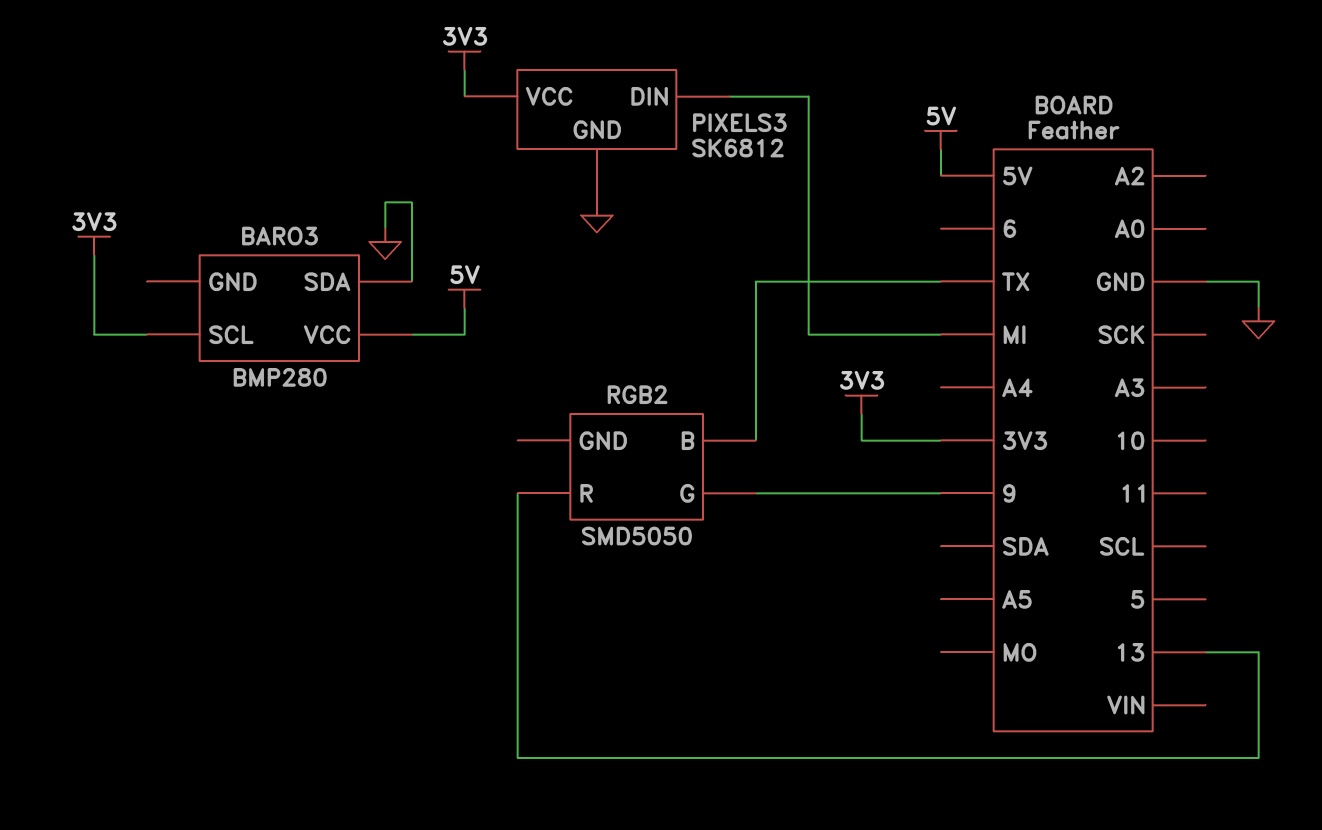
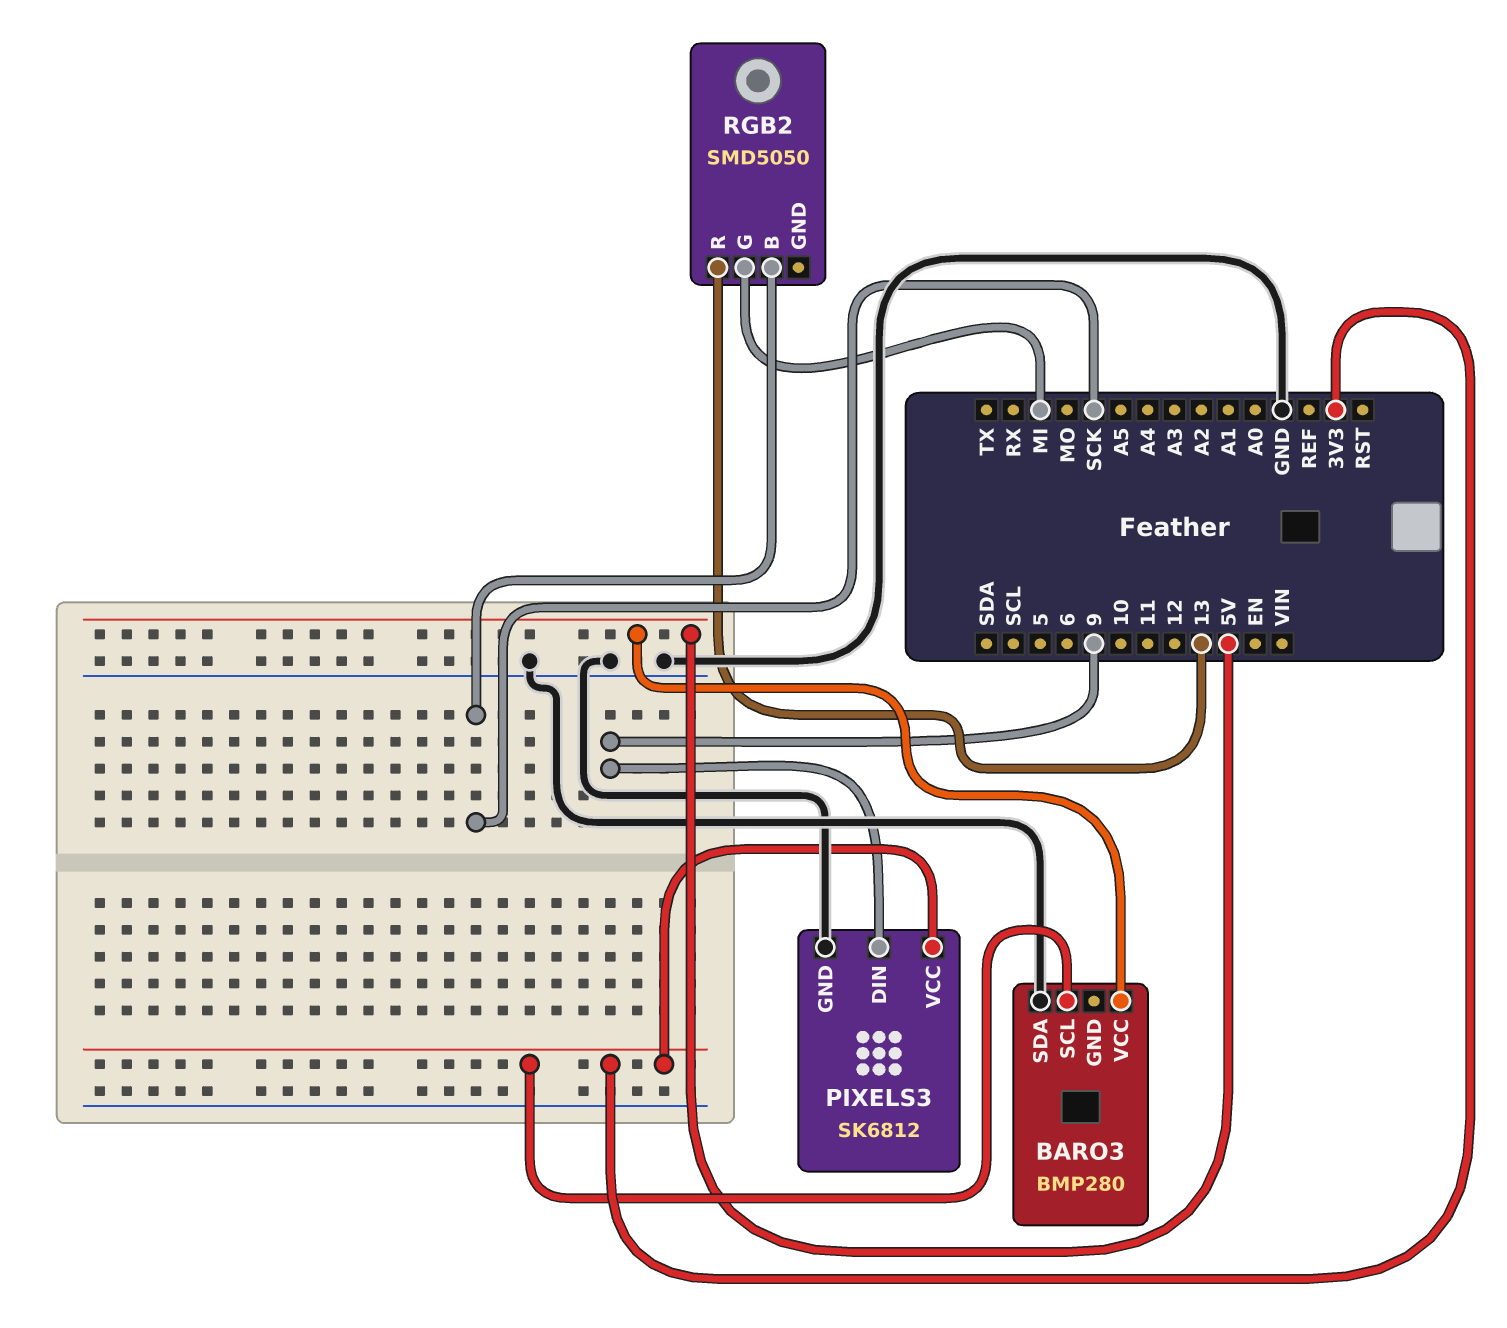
PIXELS3 pin DIN: MI -> 9
RGB2 pin B: TX -> SCK
RGB2 pin G: 9 -> MI

